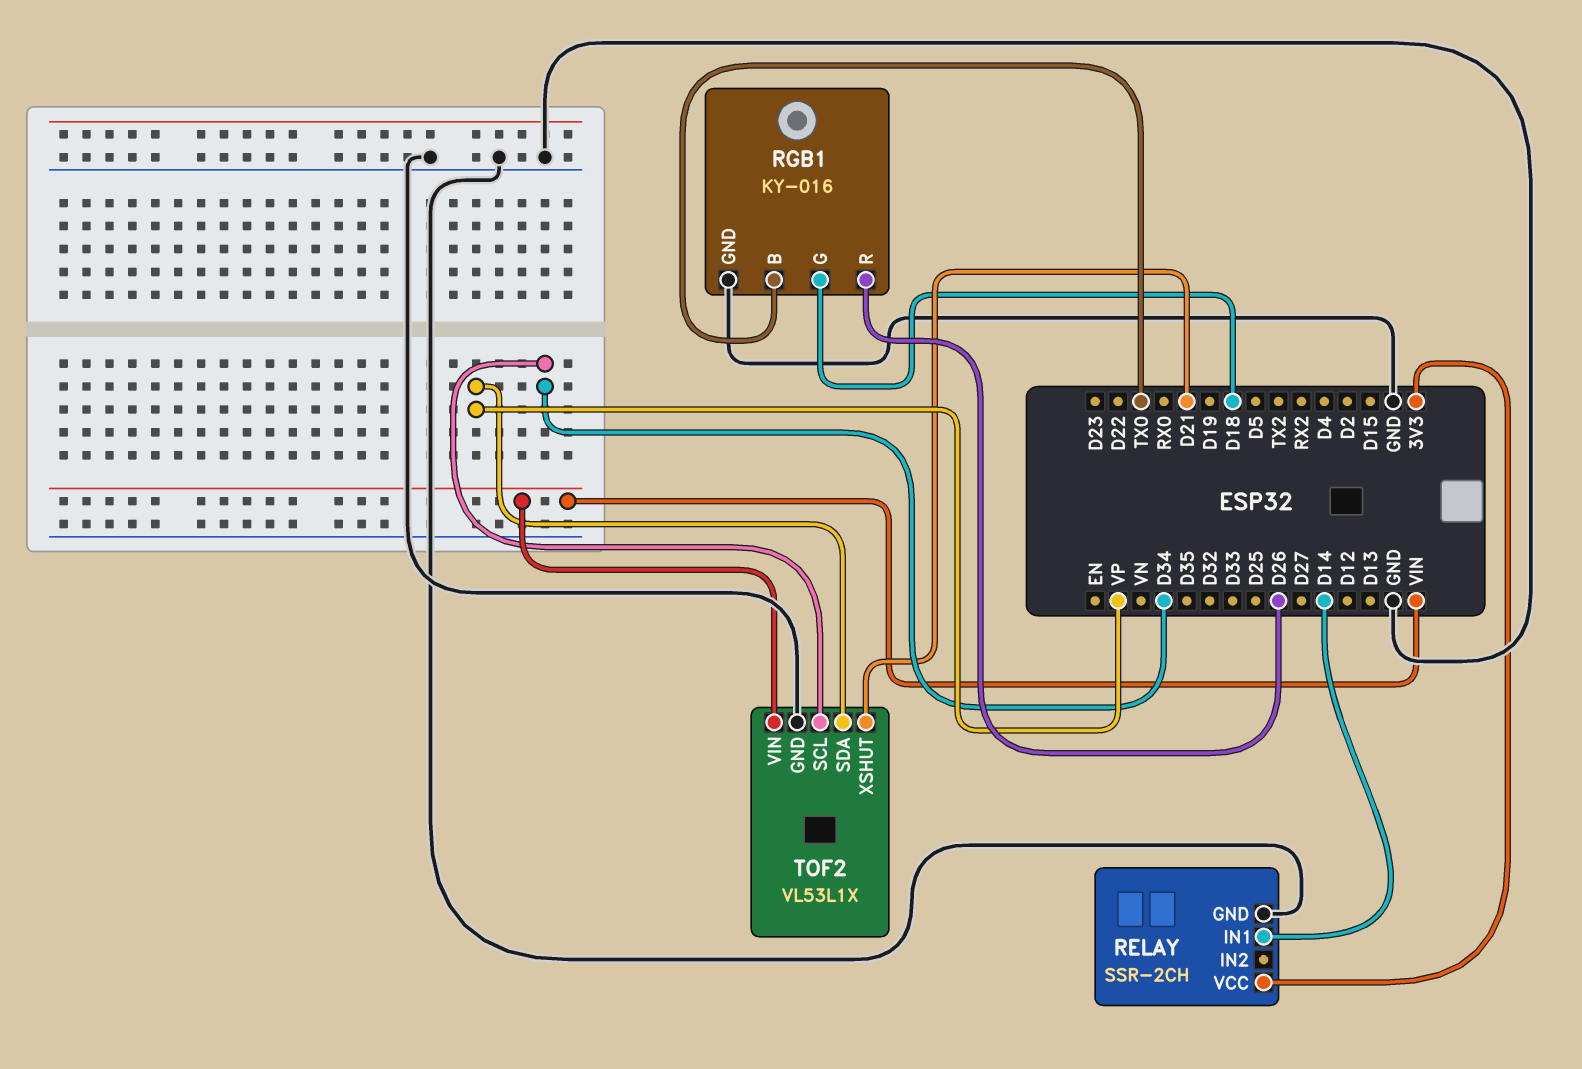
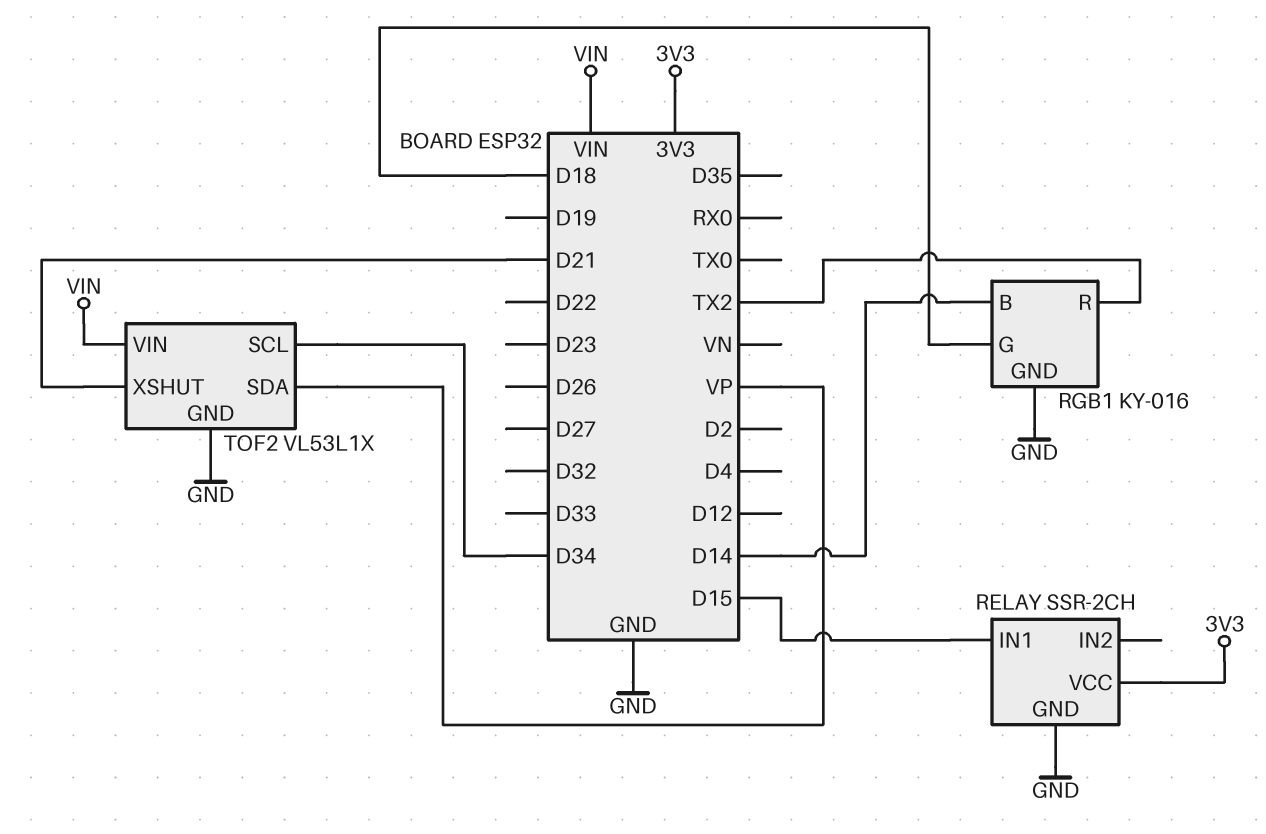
RELAY pin IN1: D14 -> D15
RGB1 pin B: TX0 -> D14
RGB1 pin R: D26 -> TX2

